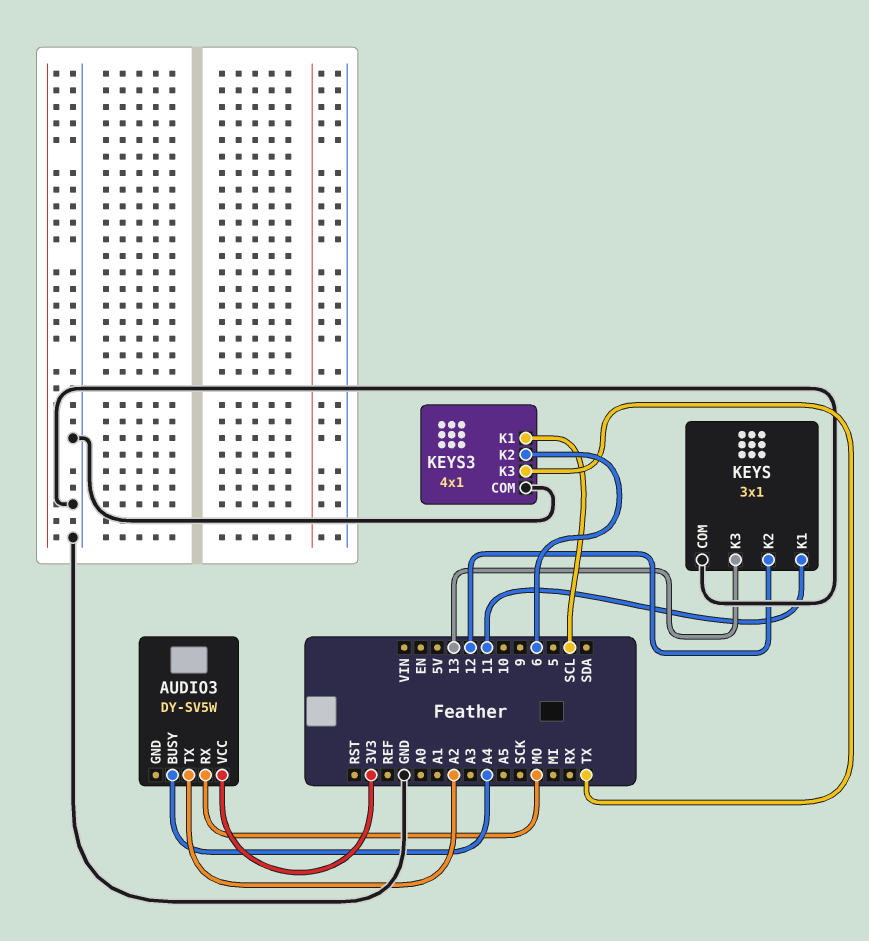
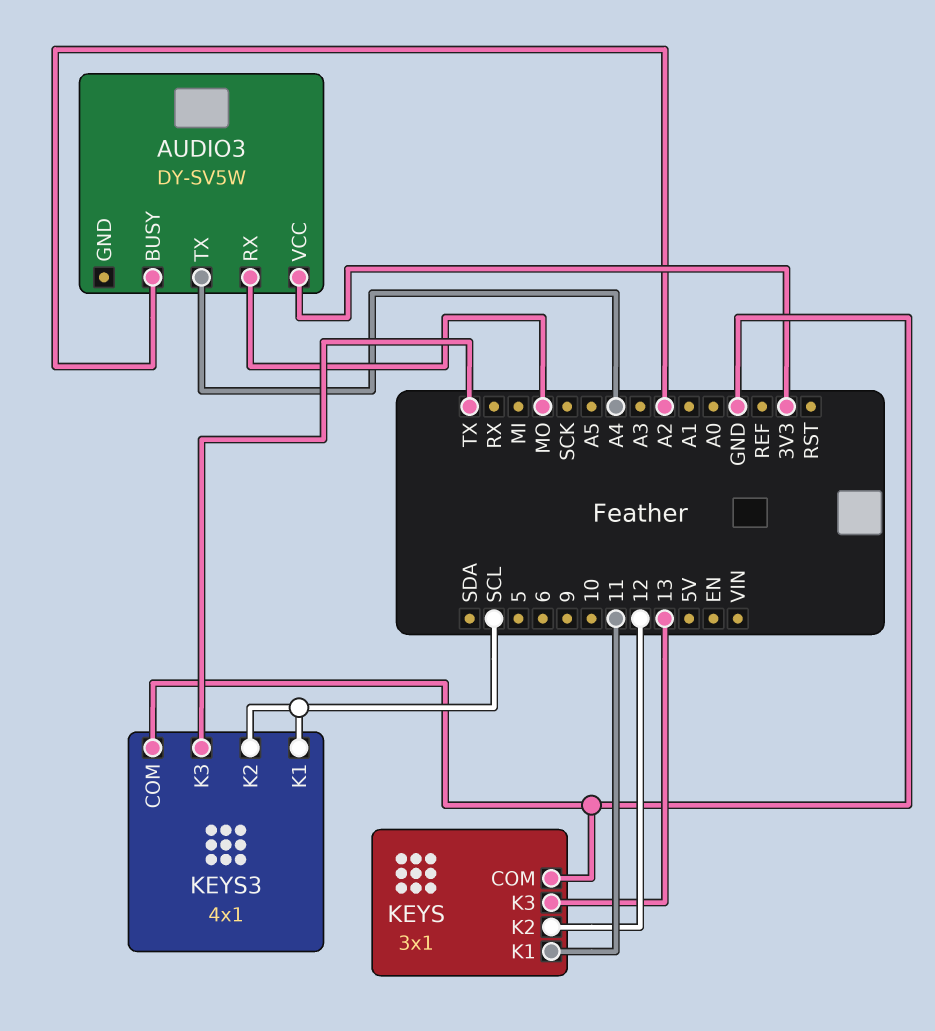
AUDIO3 pin BUSY: A4 -> A2
AUDIO3 pin TX: A2 -> A4
KEYS3 pin K2: 6 -> SCL

